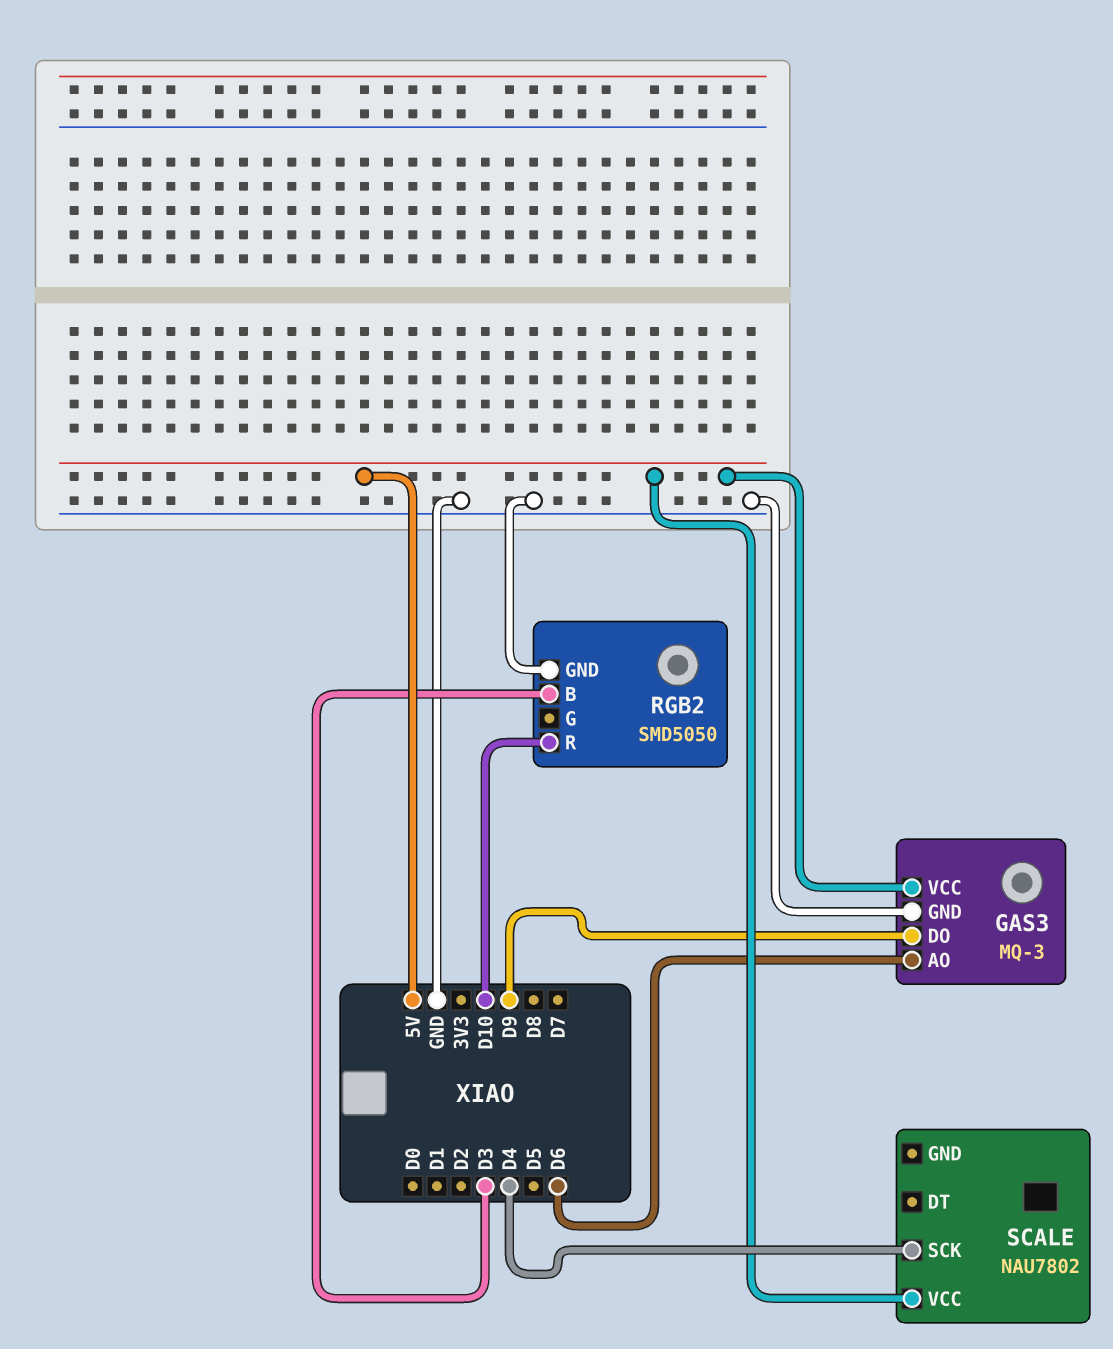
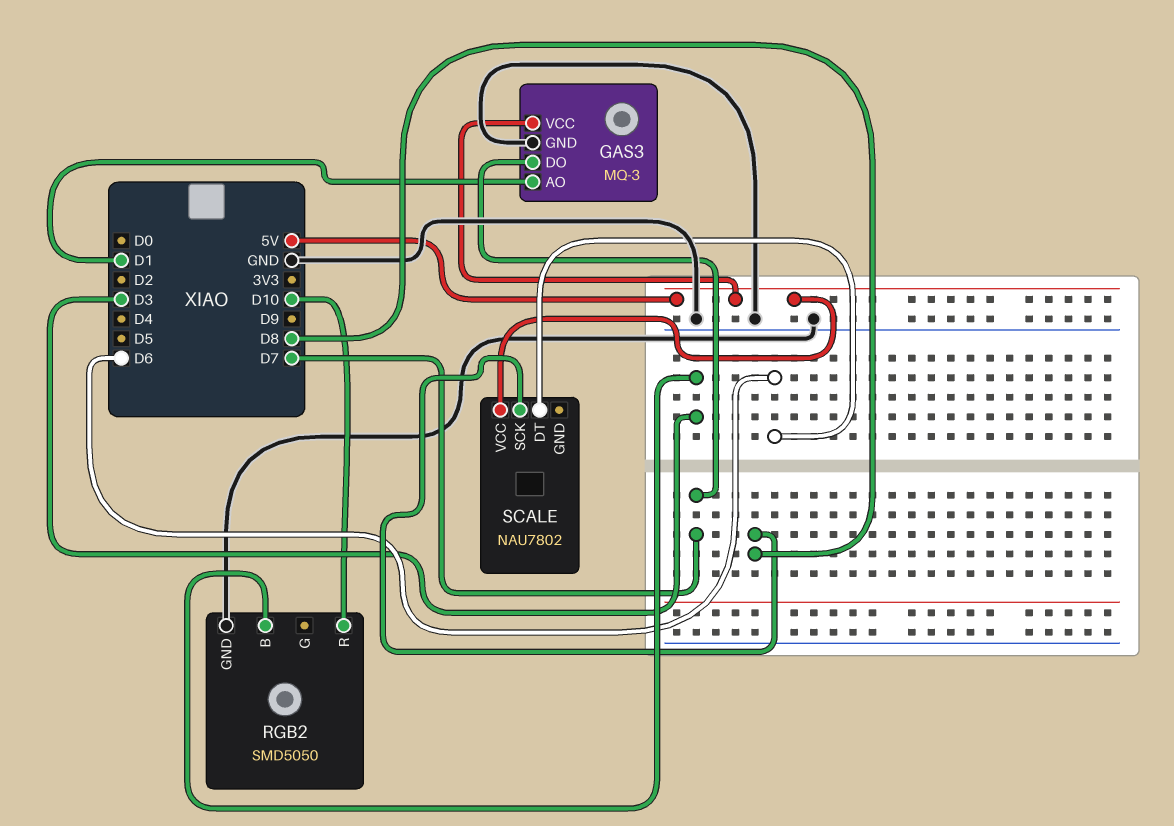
GAS3 pin AO: D6 -> D1
GAS3 pin DO: D9 -> D7
SCALE pin DT: none -> D6
SCALE pin SCK: D4 -> D8

